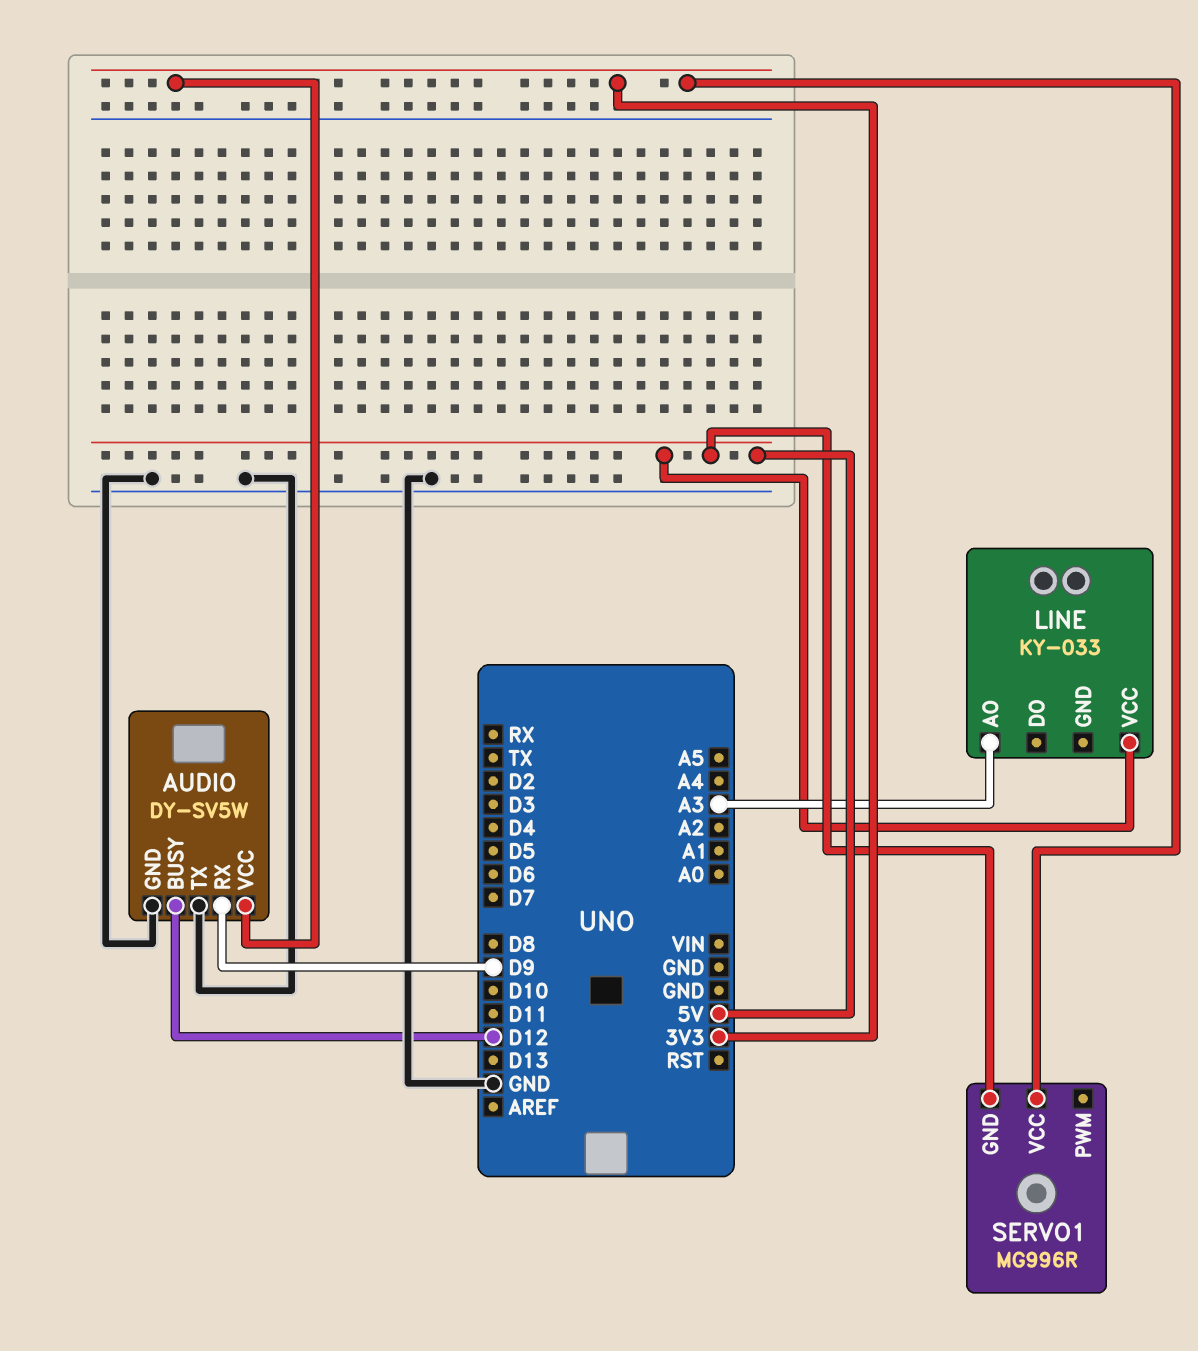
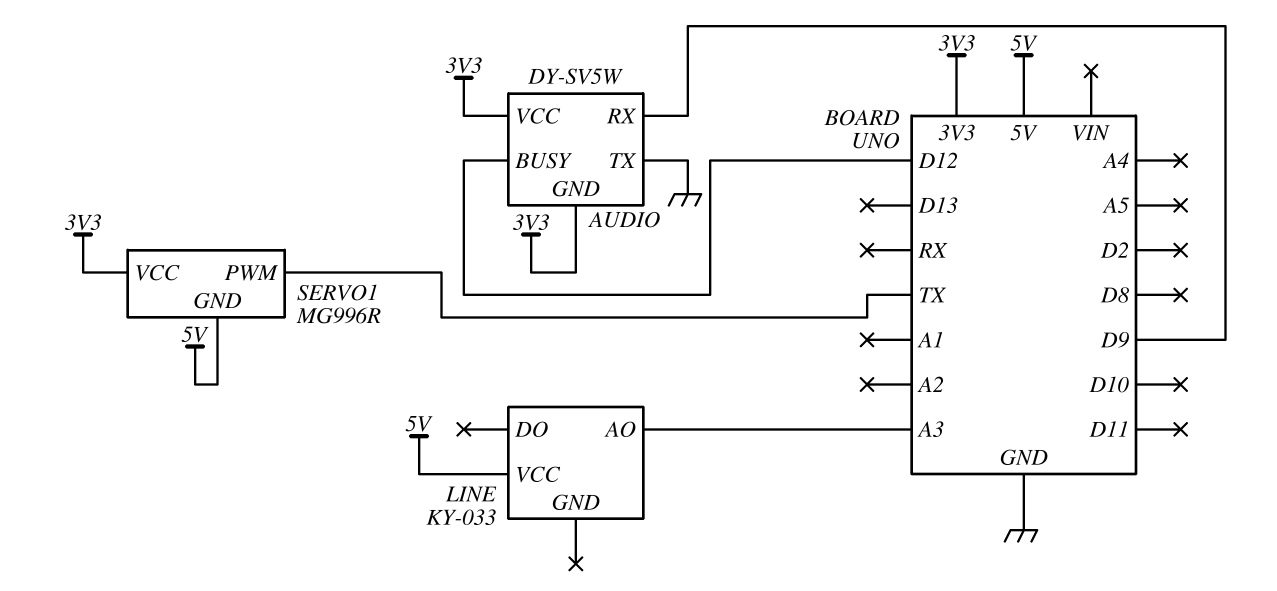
AUDIO pin GND: GND -> 3V3
SERVO1 pin PWM: none -> TX

